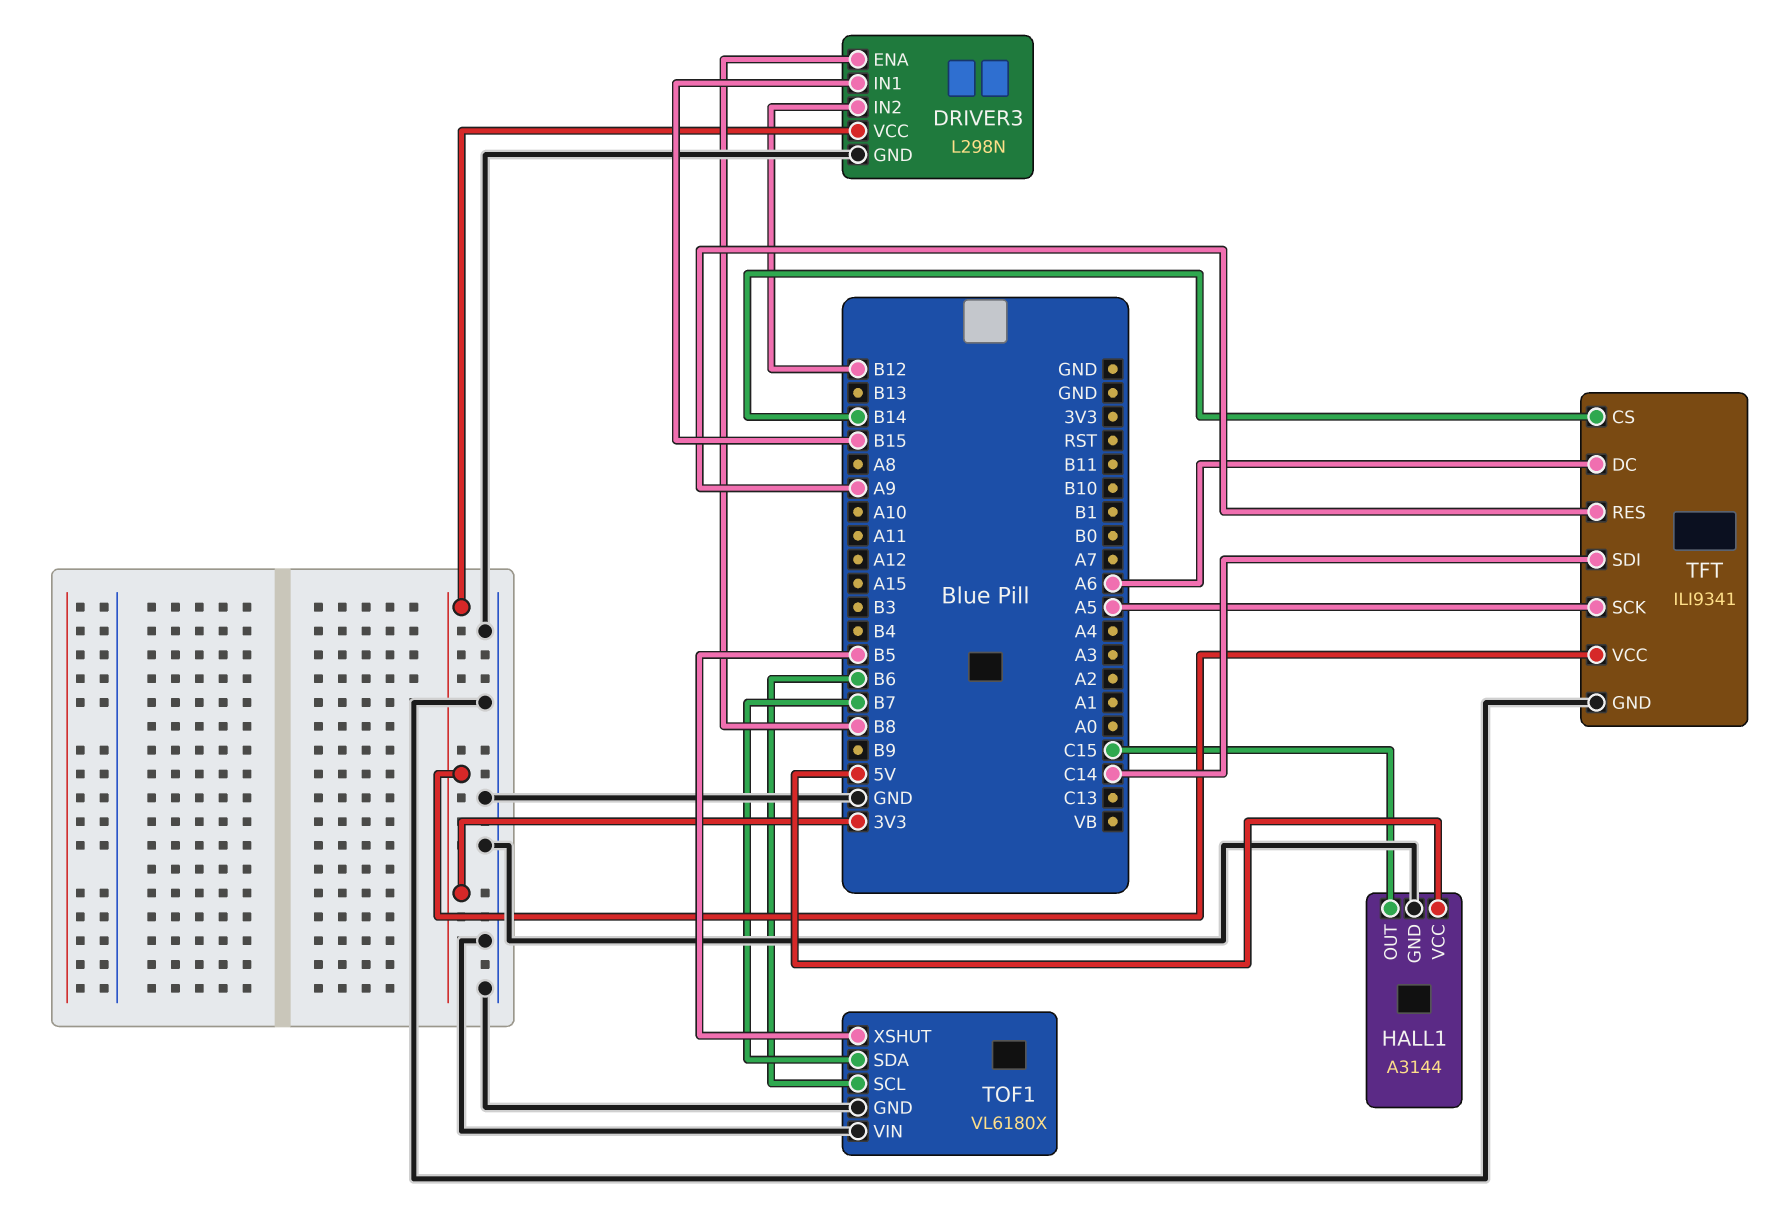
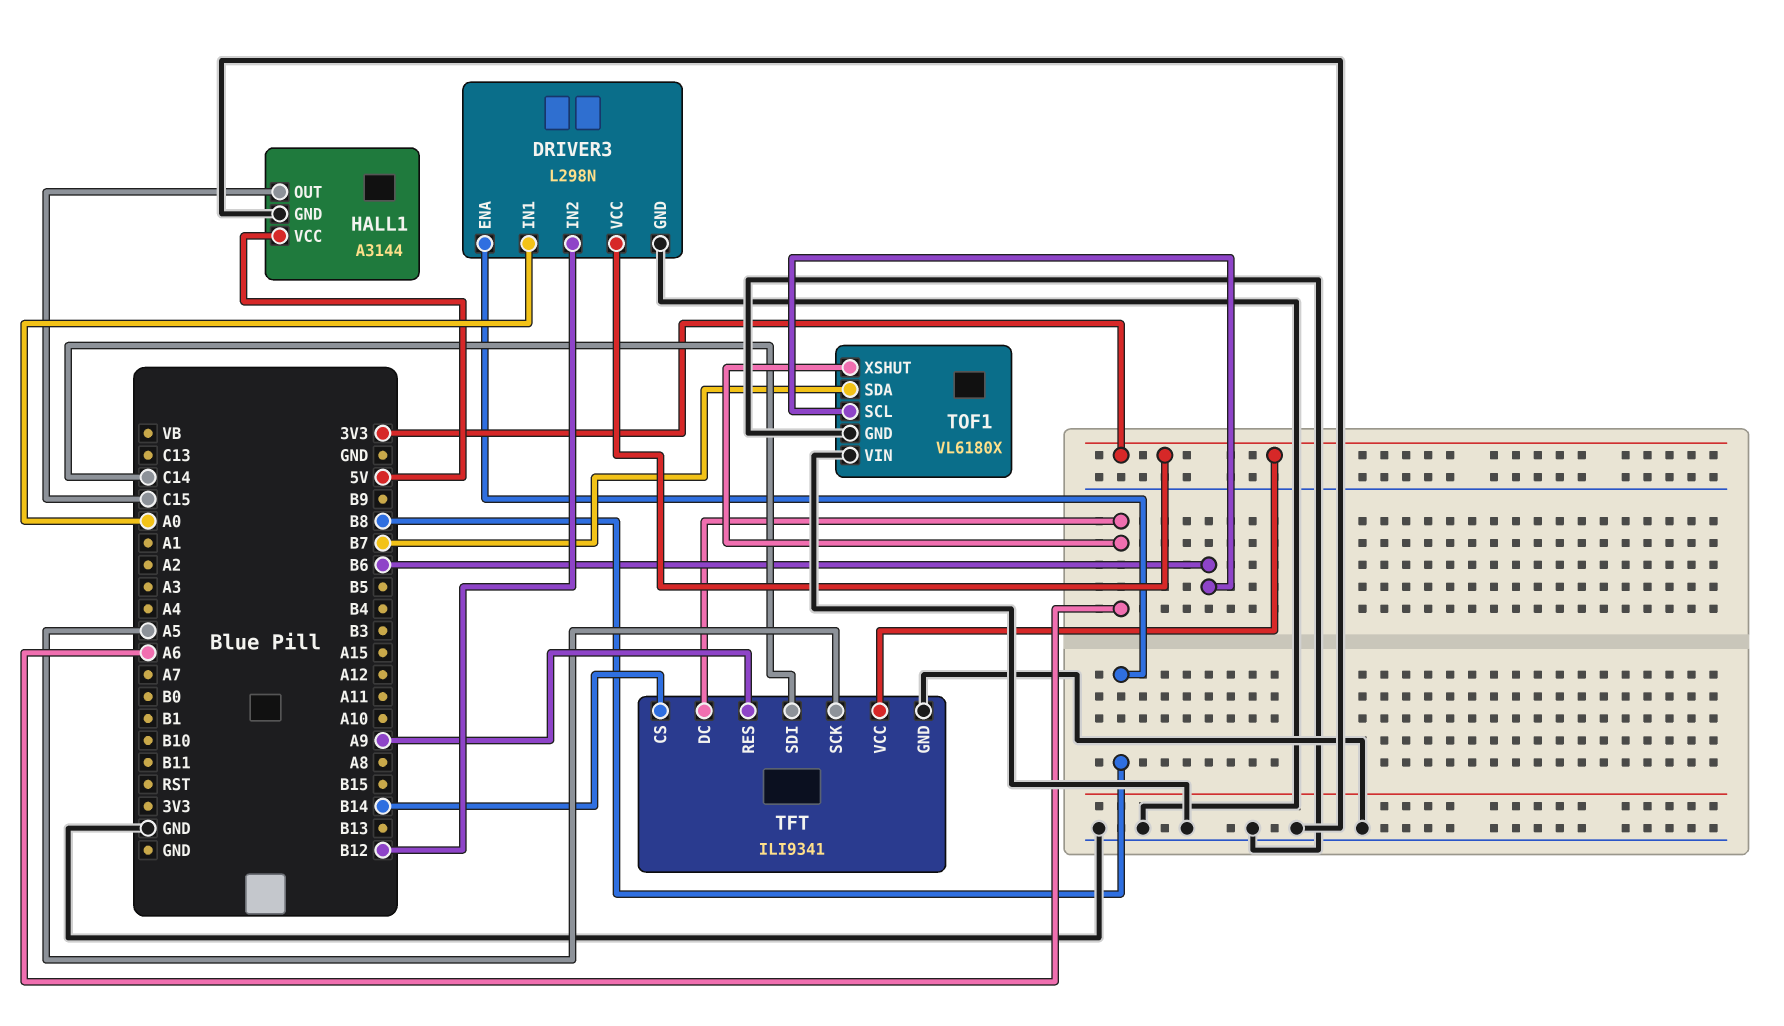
DRIVER3 pin IN1: B15 -> A0
TOF1 pin XSHUT: B5 -> A6

